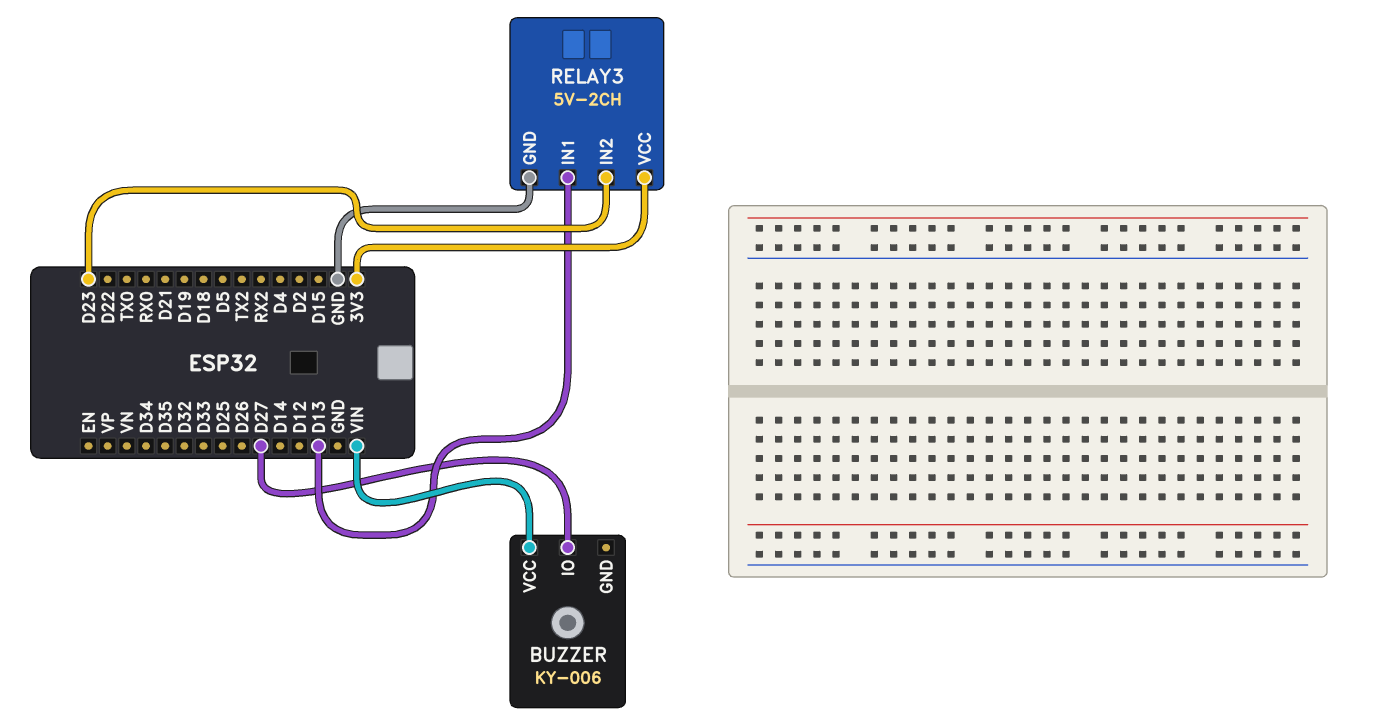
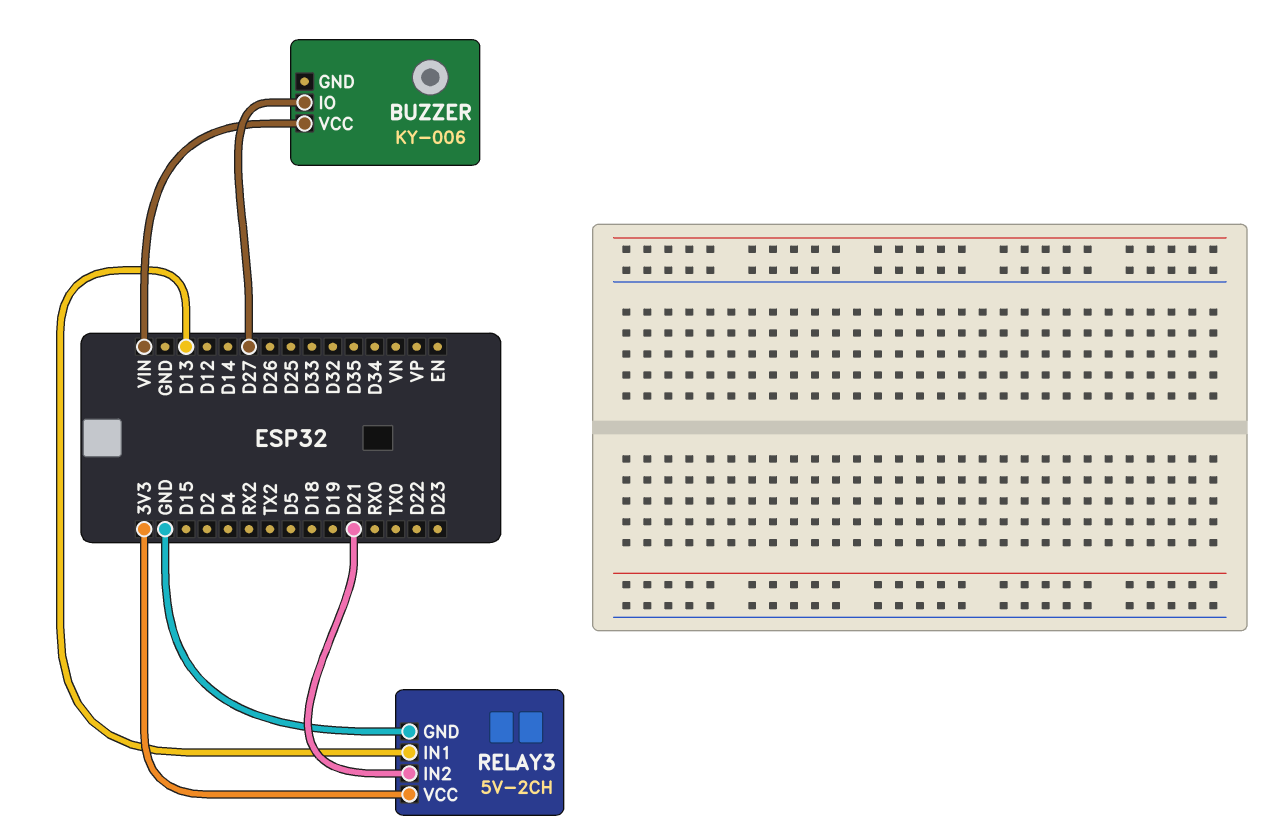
RELAY3 pin IN2: D23 -> D21

